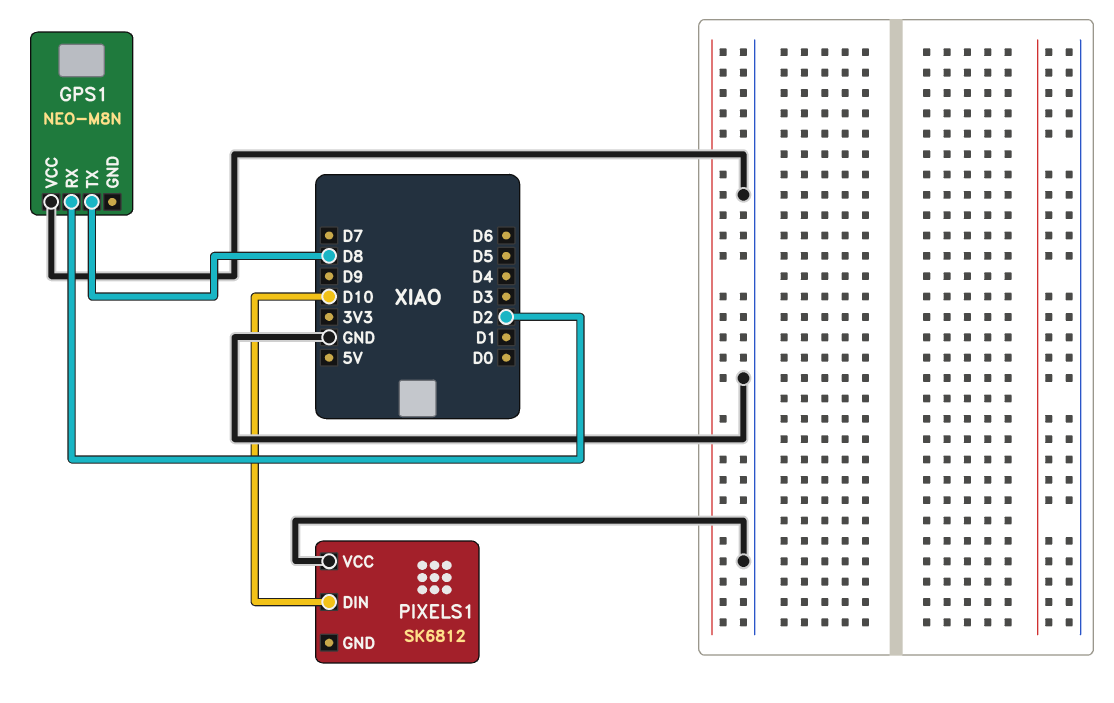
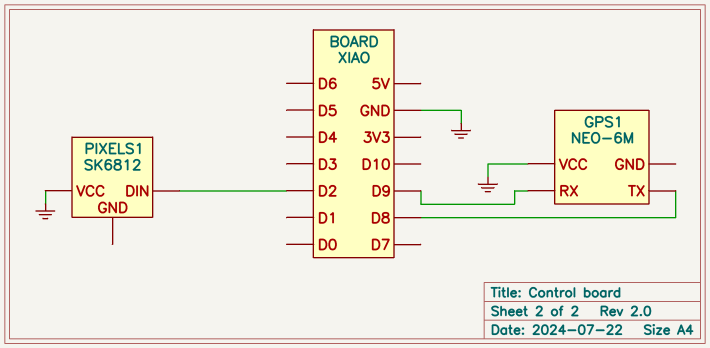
GPS1: NEO-M8N -> NEO-6M
GPS1 pin RX: D2 -> D9
PIXELS1 pin DIN: D10 -> D2

